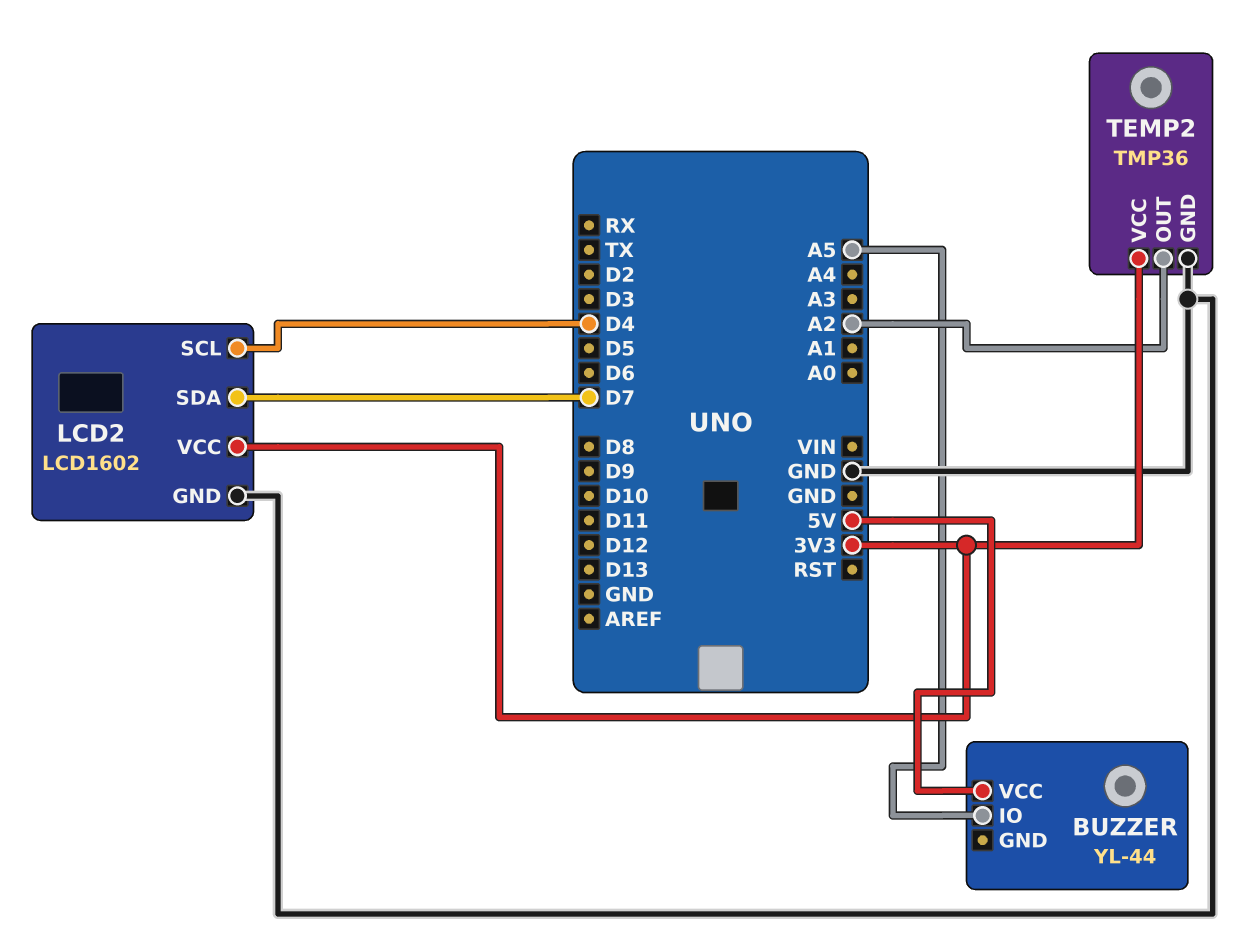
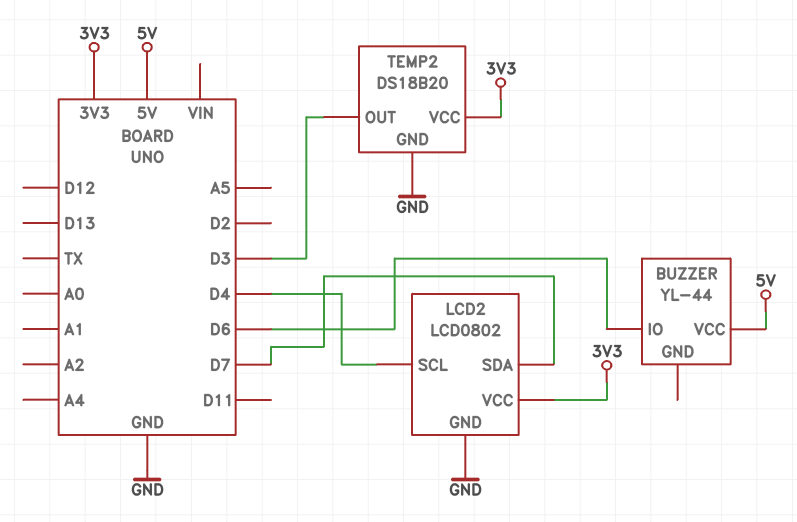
BUZZER pin IO: A5 -> D6
LCD2: LCD1602 -> LCD0802
TEMP2: TMP36 -> DS18B20
TEMP2 pin OUT: A2 -> D3

